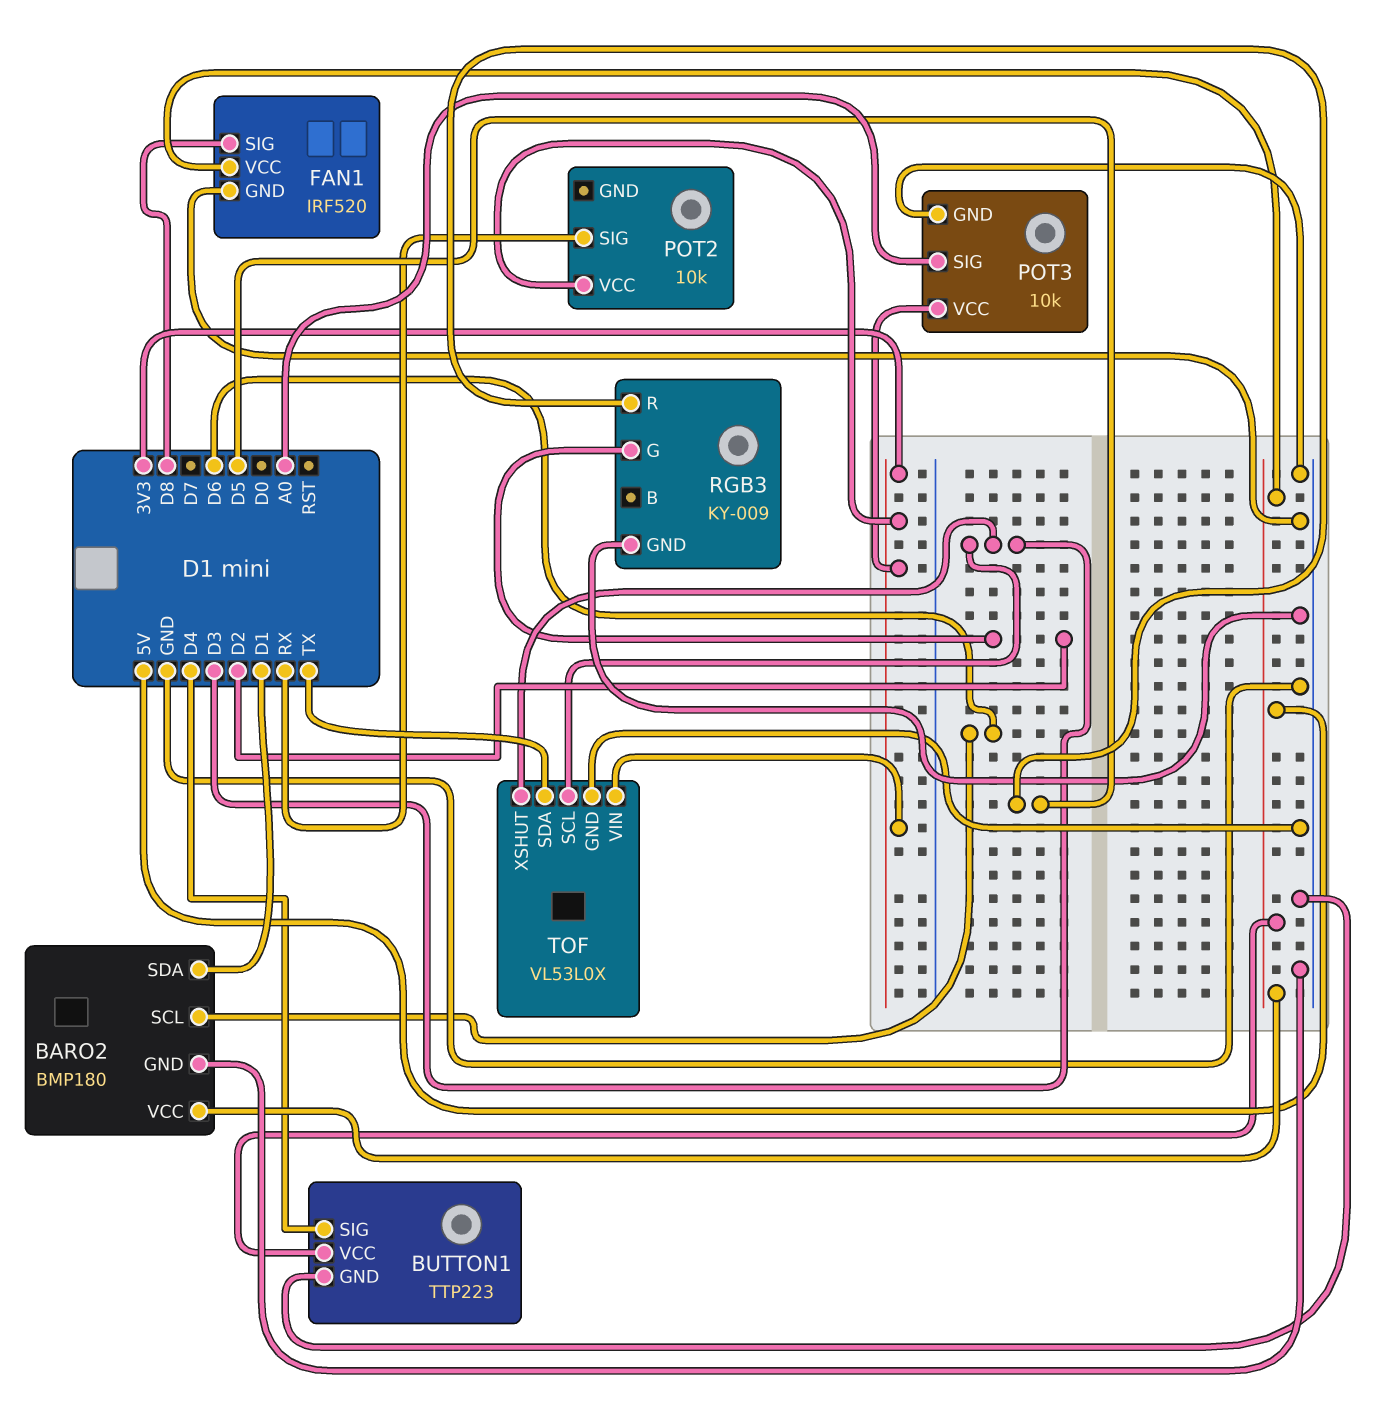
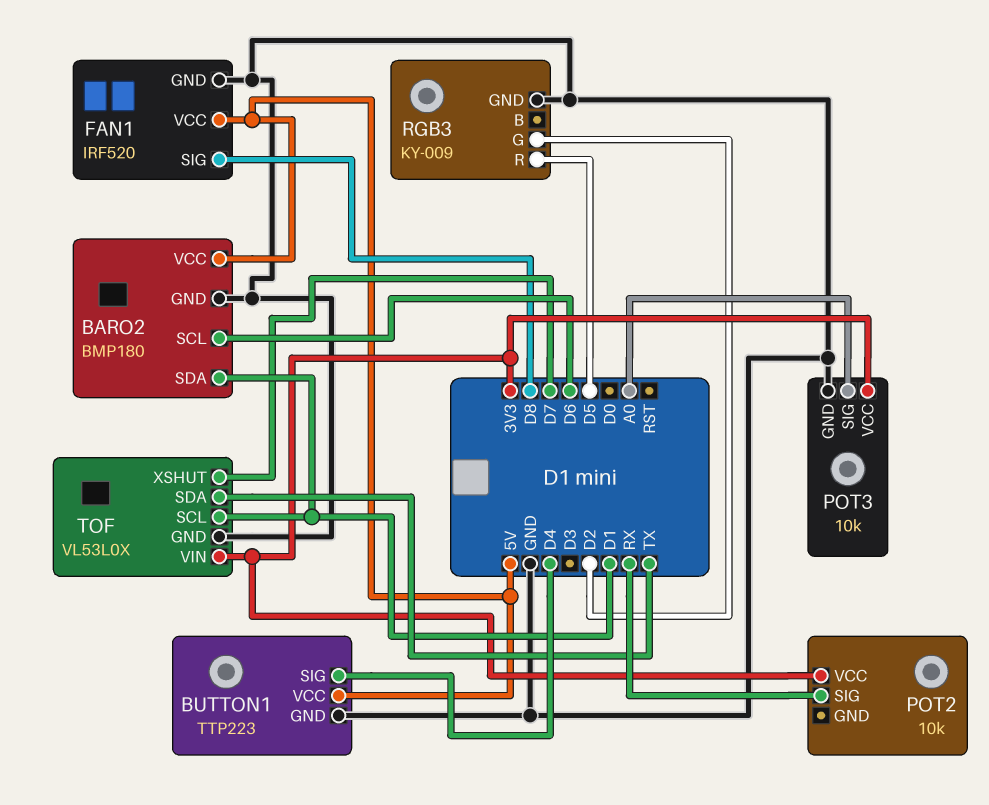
TOF pin SCL: D3 -> D1
TOF pin XSHUT: D3 -> D7

